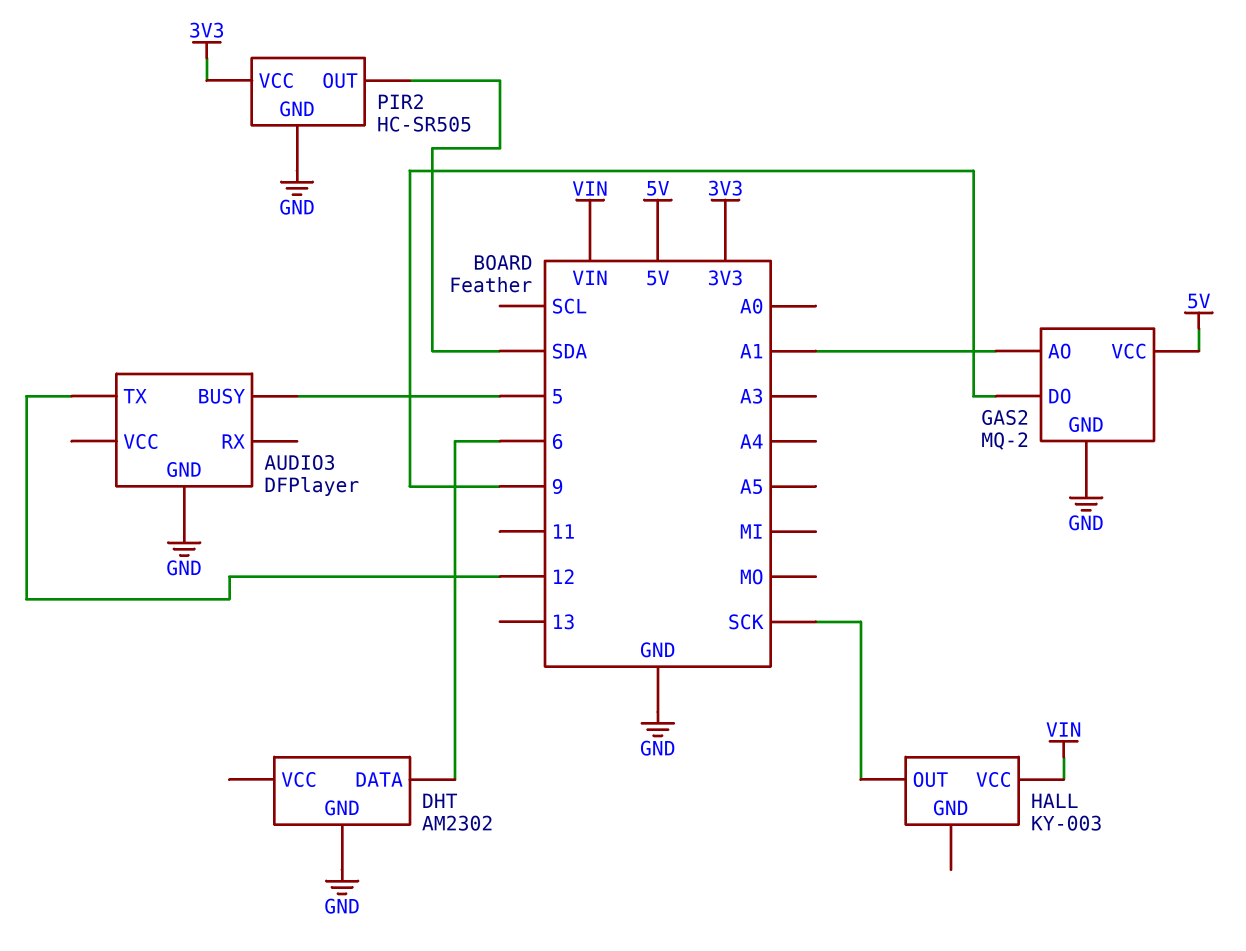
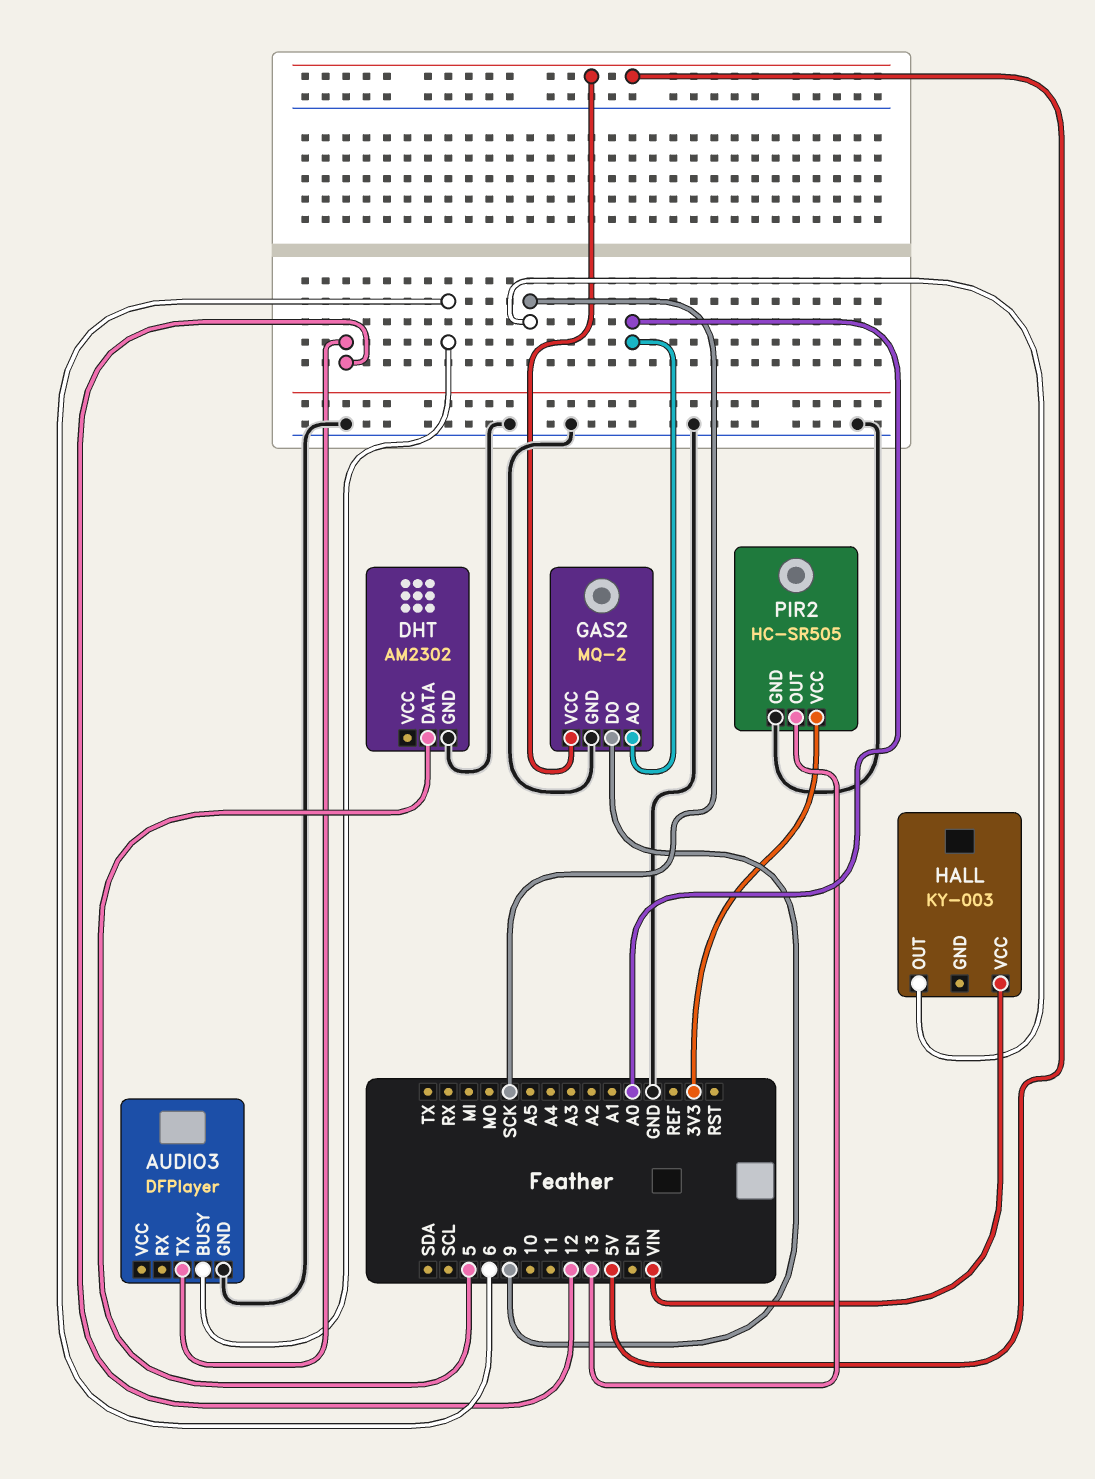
AUDIO3 pin BUSY: 5 -> 6
DHT pin DATA: 6 -> 5
GAS2 pin AO: A1 -> A0
PIR2 pin OUT: SDA -> 13

